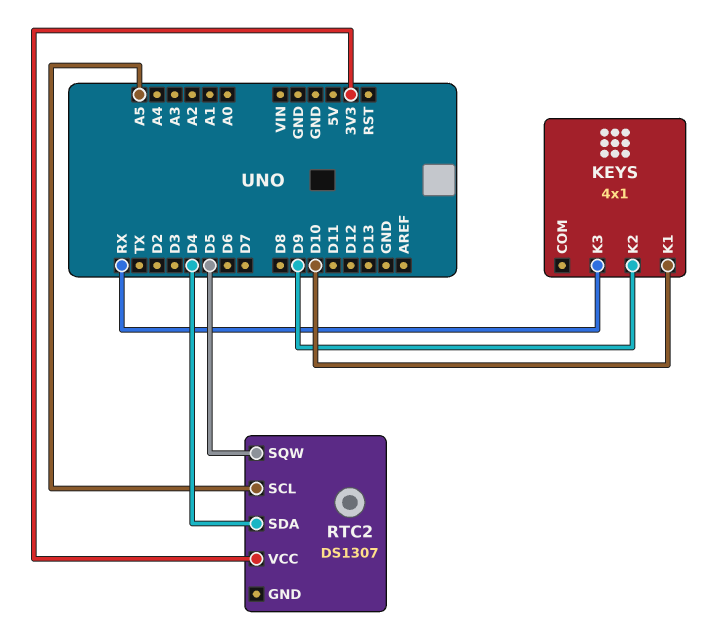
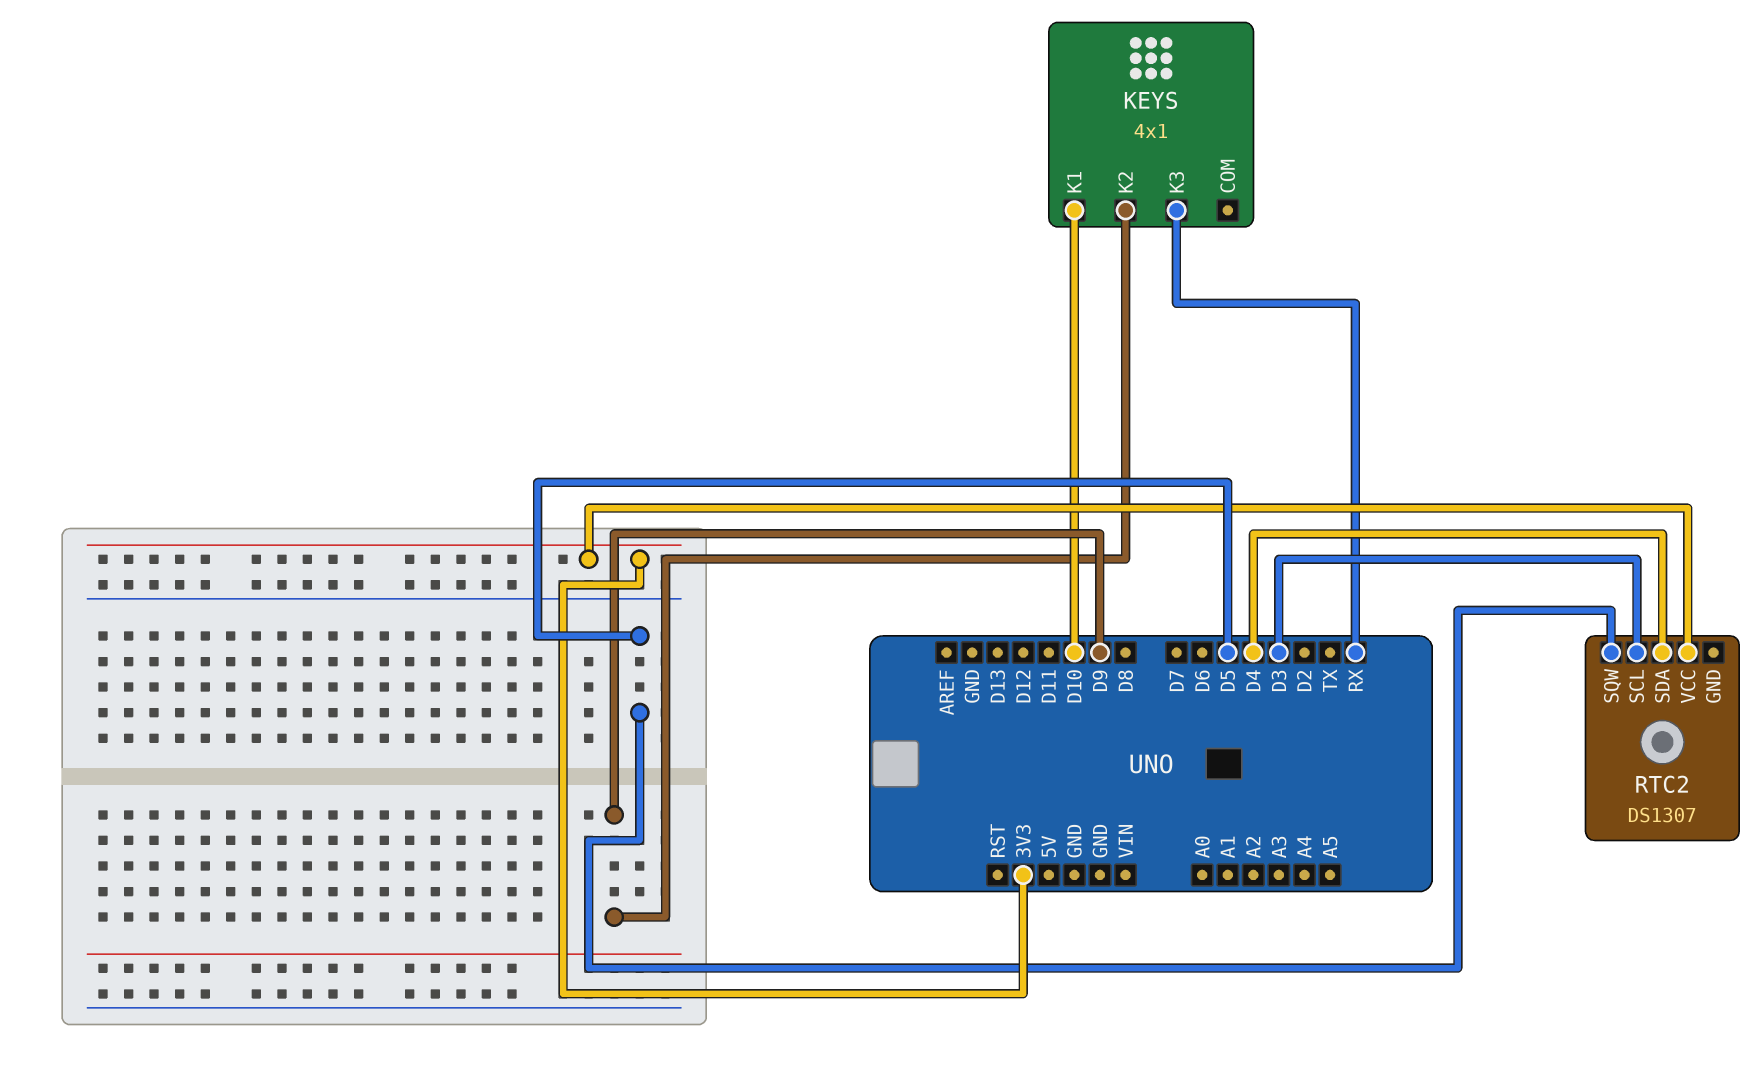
RTC2 pin SCL: A5 -> D3

